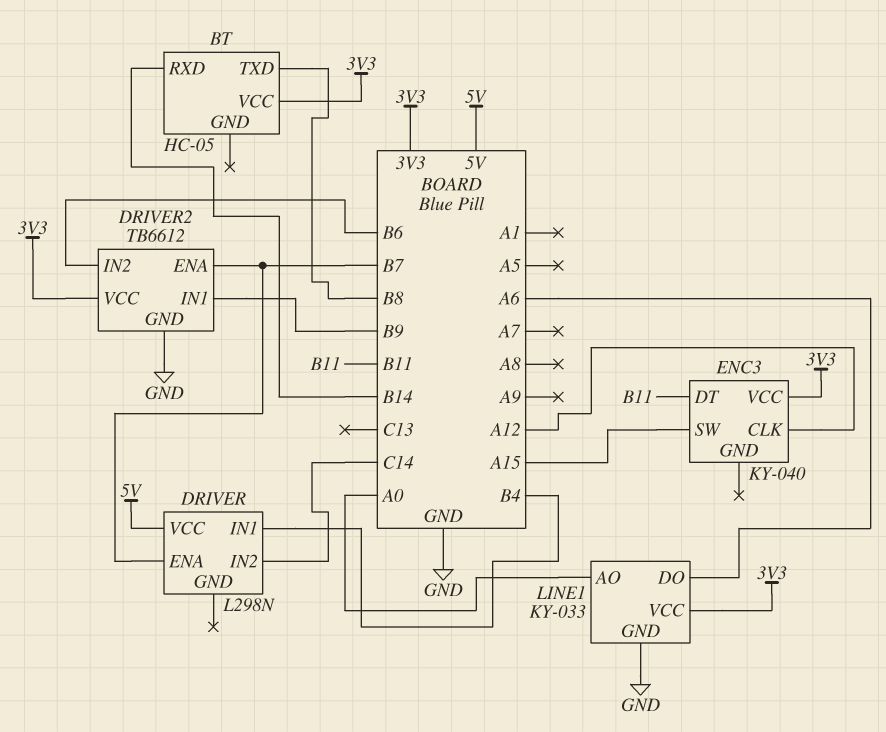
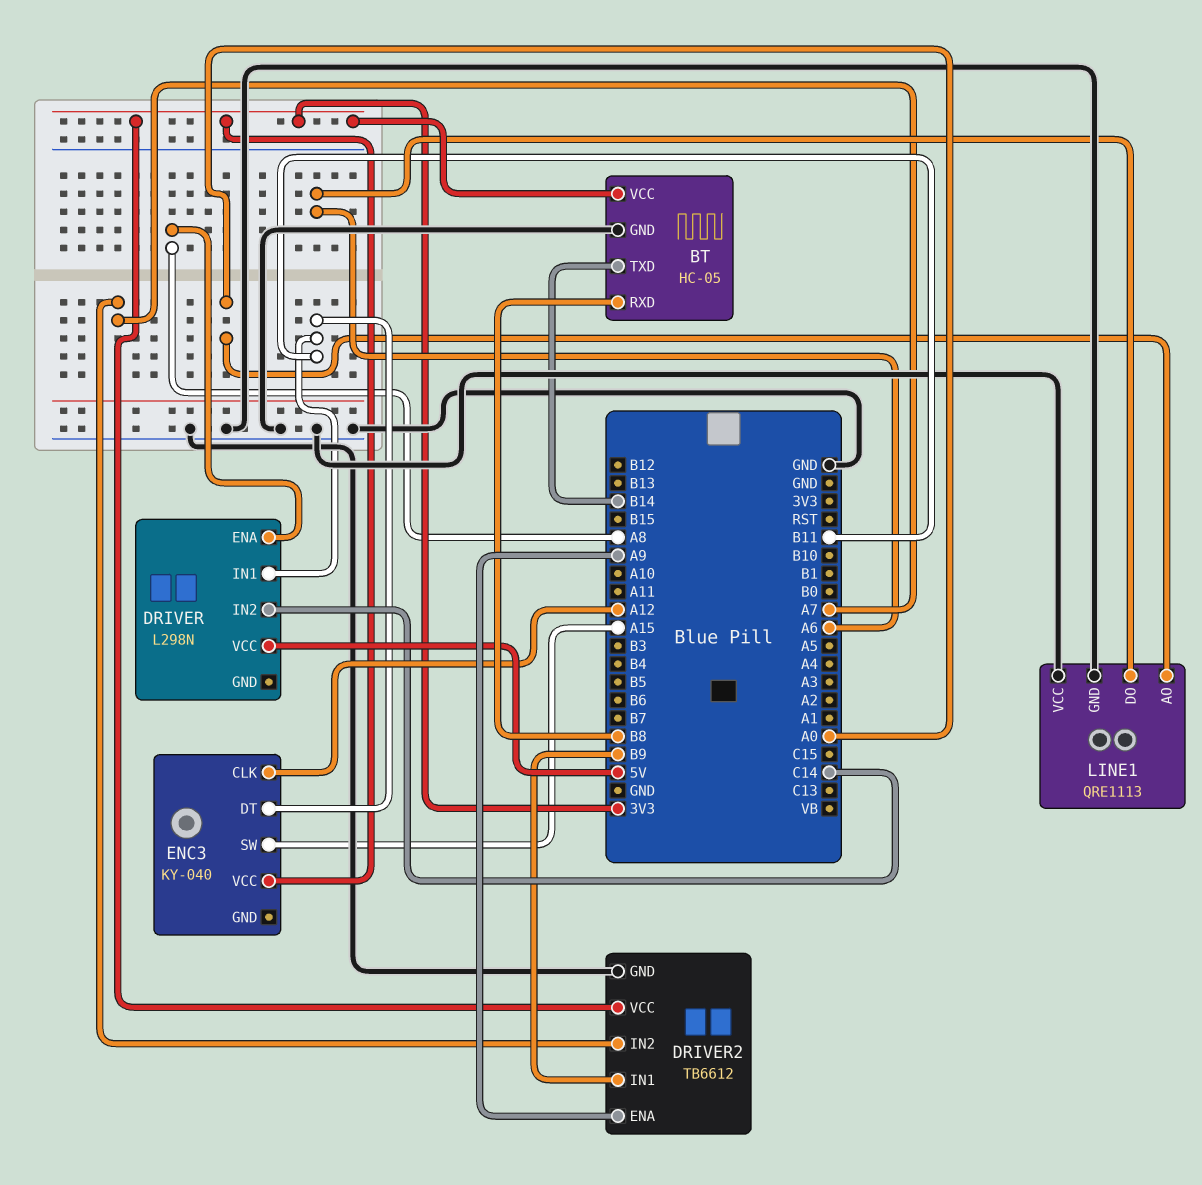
BT pin GND: none -> GND
BT pin RXD: B14 -> B8
BT pin TXD: B8 -> B14
DRIVER pin ENA: B7 -> A8
DRIVER pin IN1: B4 -> B11
DRIVER2 pin ENA: B7 -> A9
DRIVER2 pin IN2: B6 -> A7
LINE1: KY-033 -> QRE1113
LINE1 pin VCC: 3V3 -> GND

